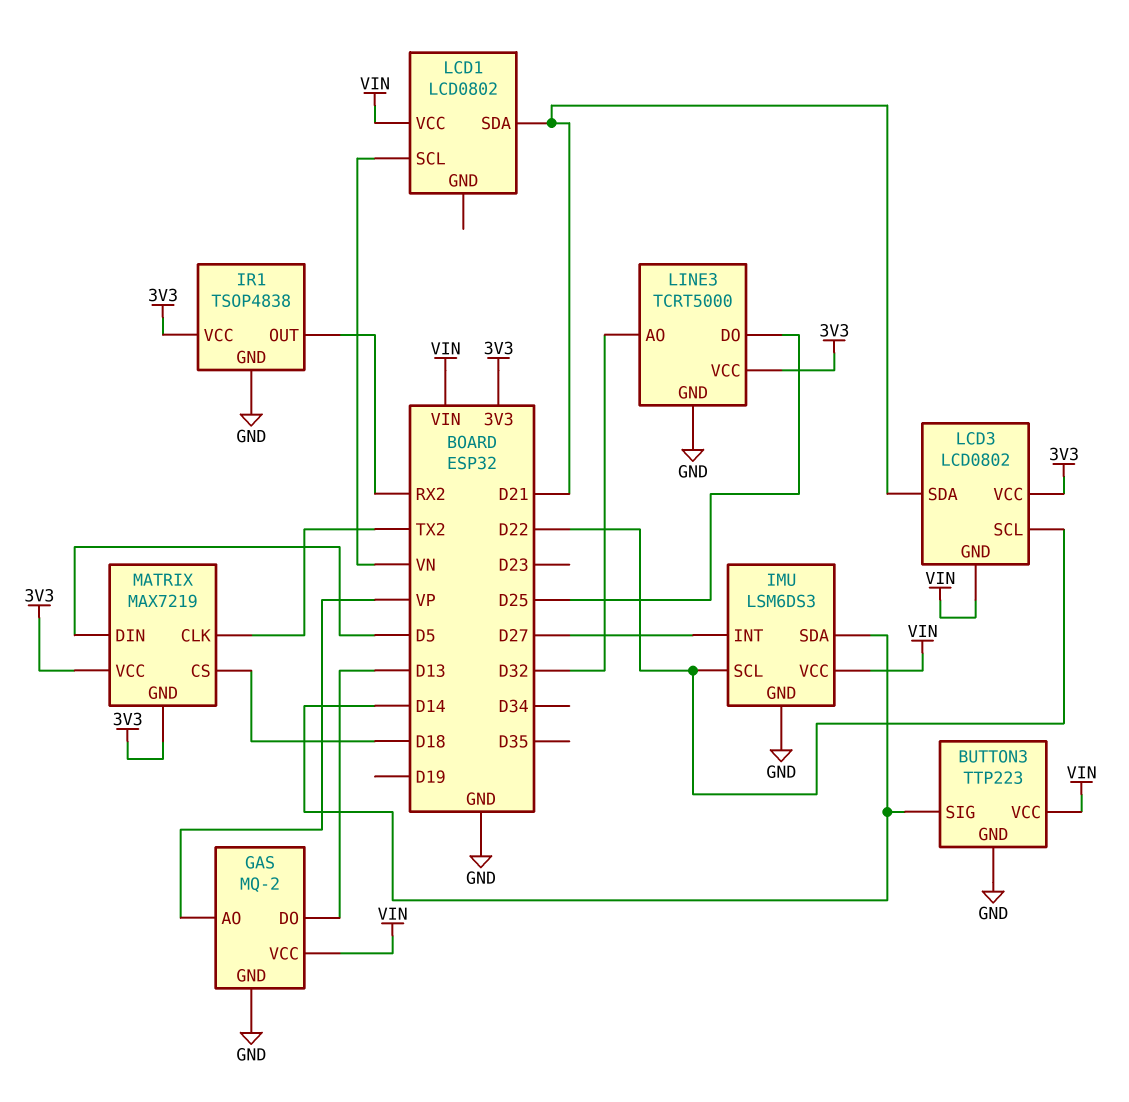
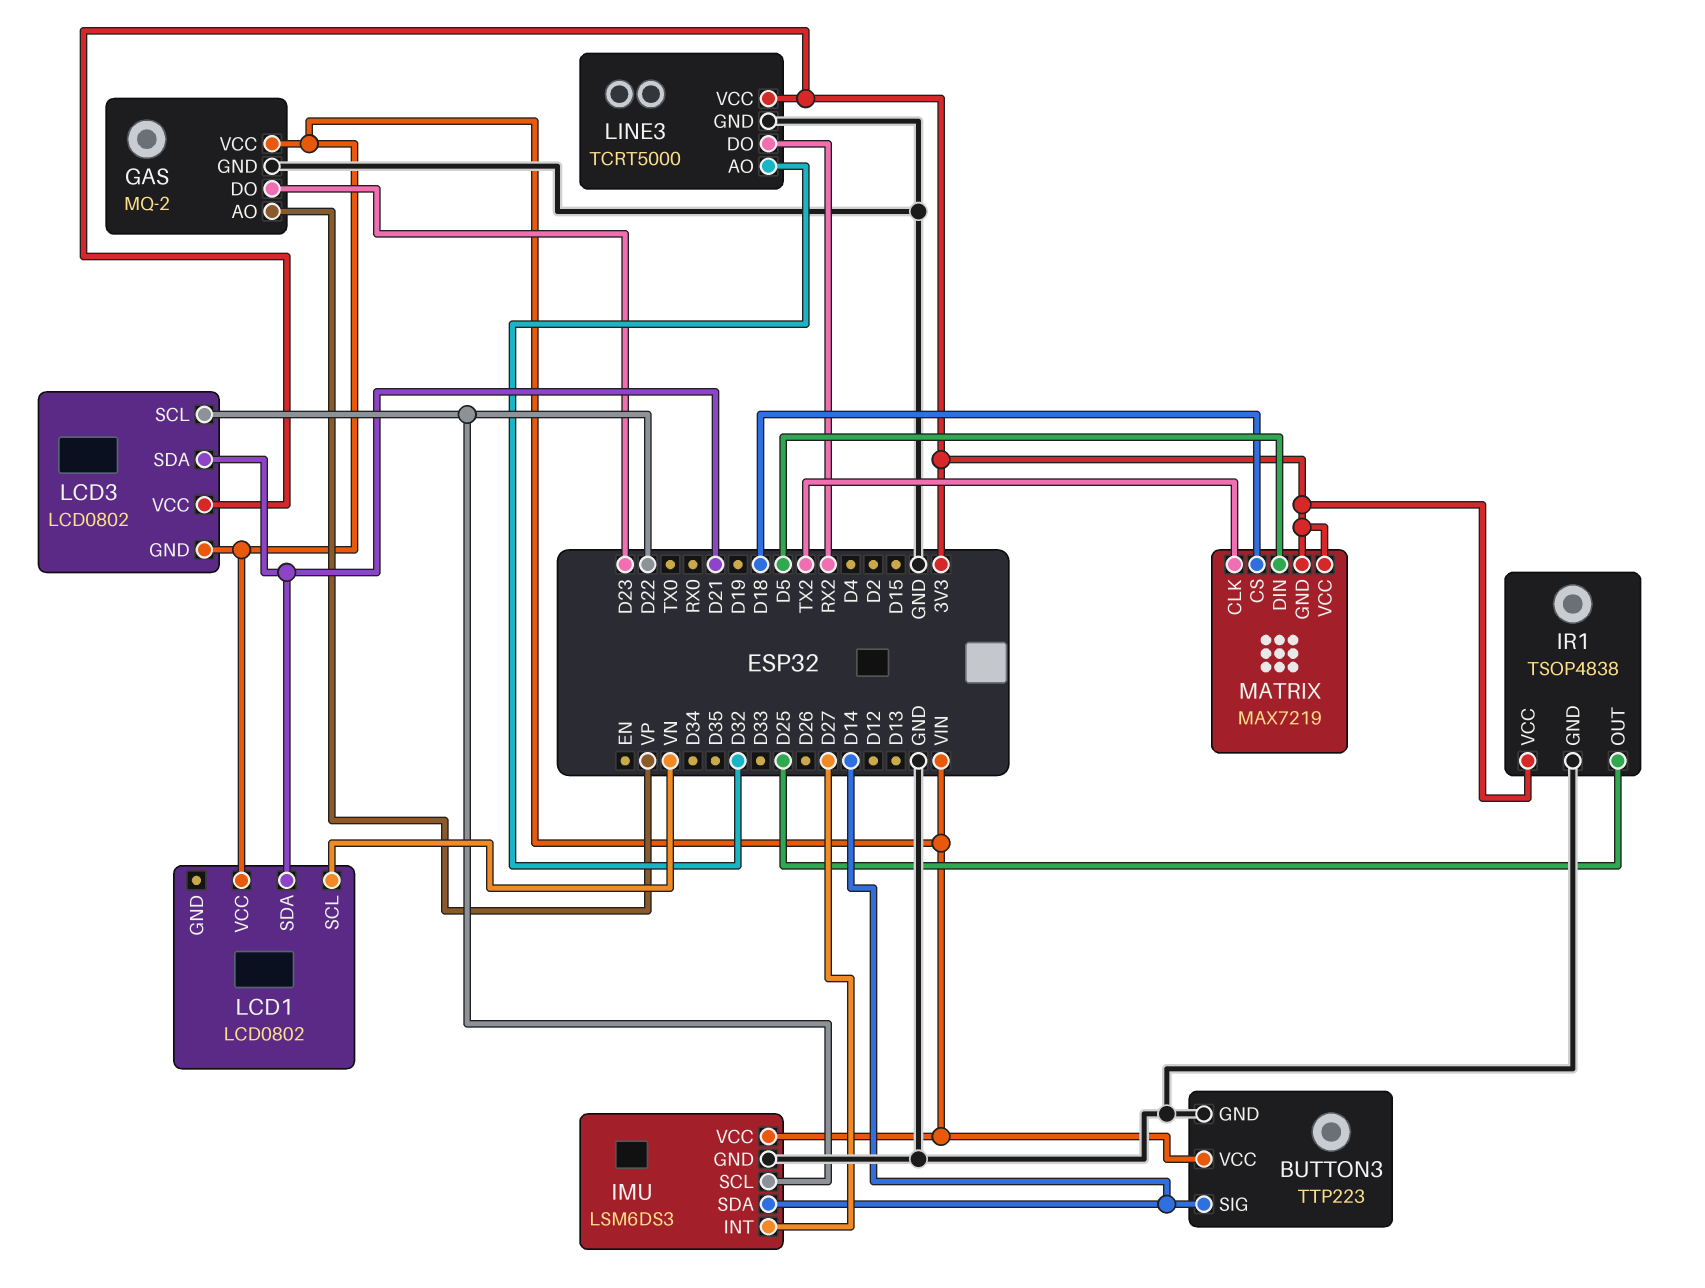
GAS pin DO: D13 -> D23
IR1 pin OUT: RX2 -> D25
LINE3 pin DO: D25 -> RX2

